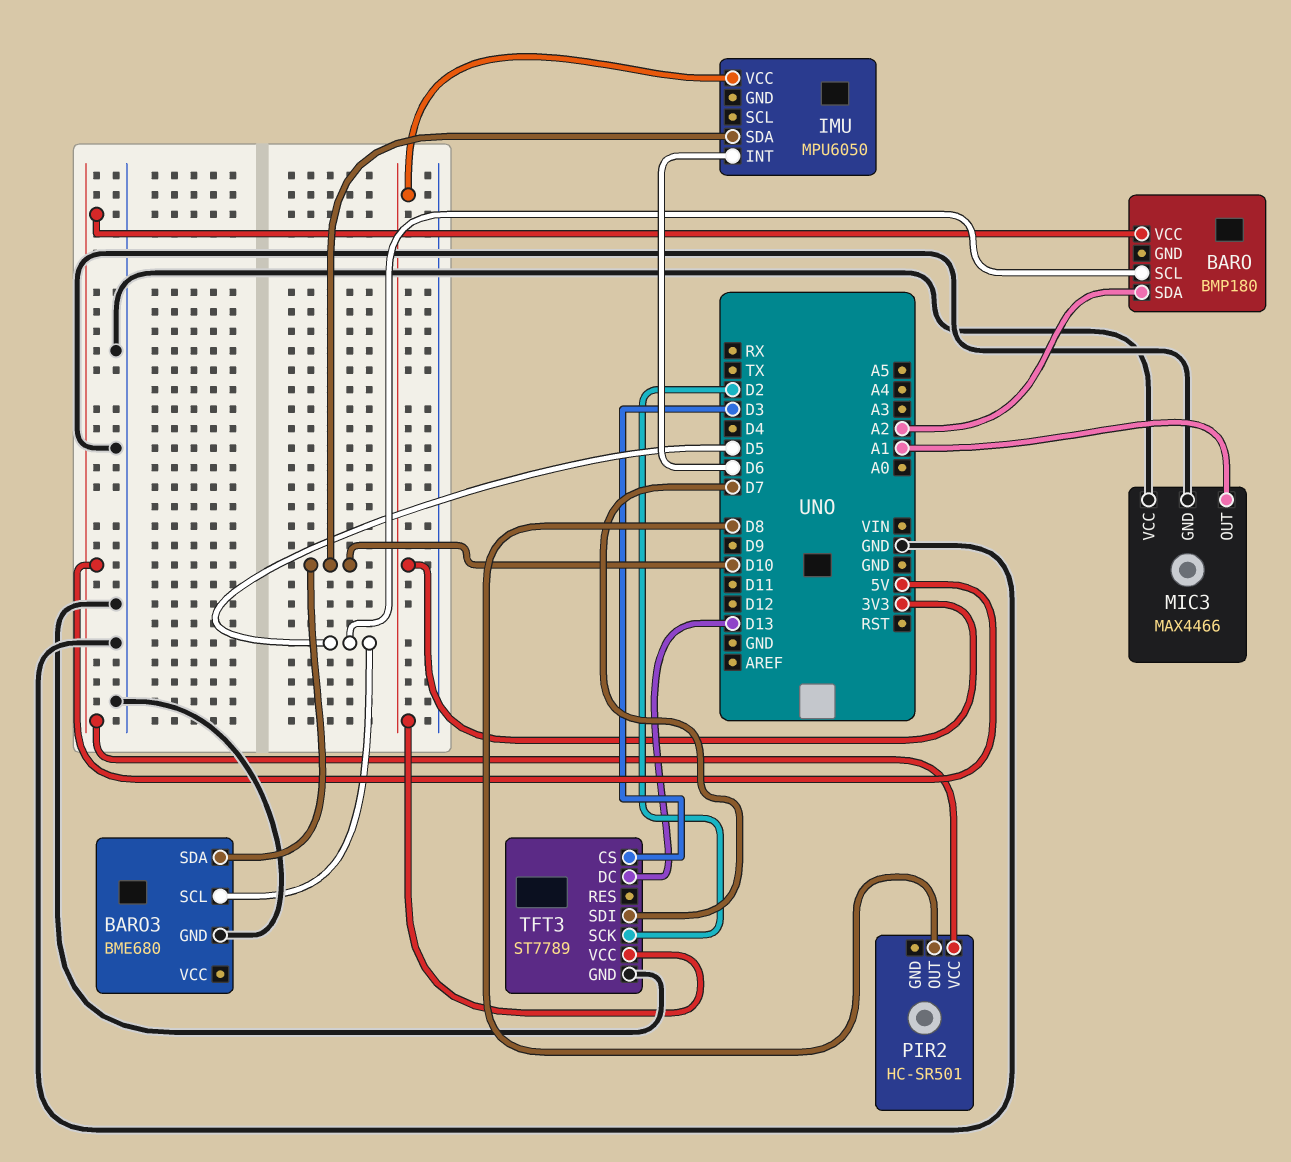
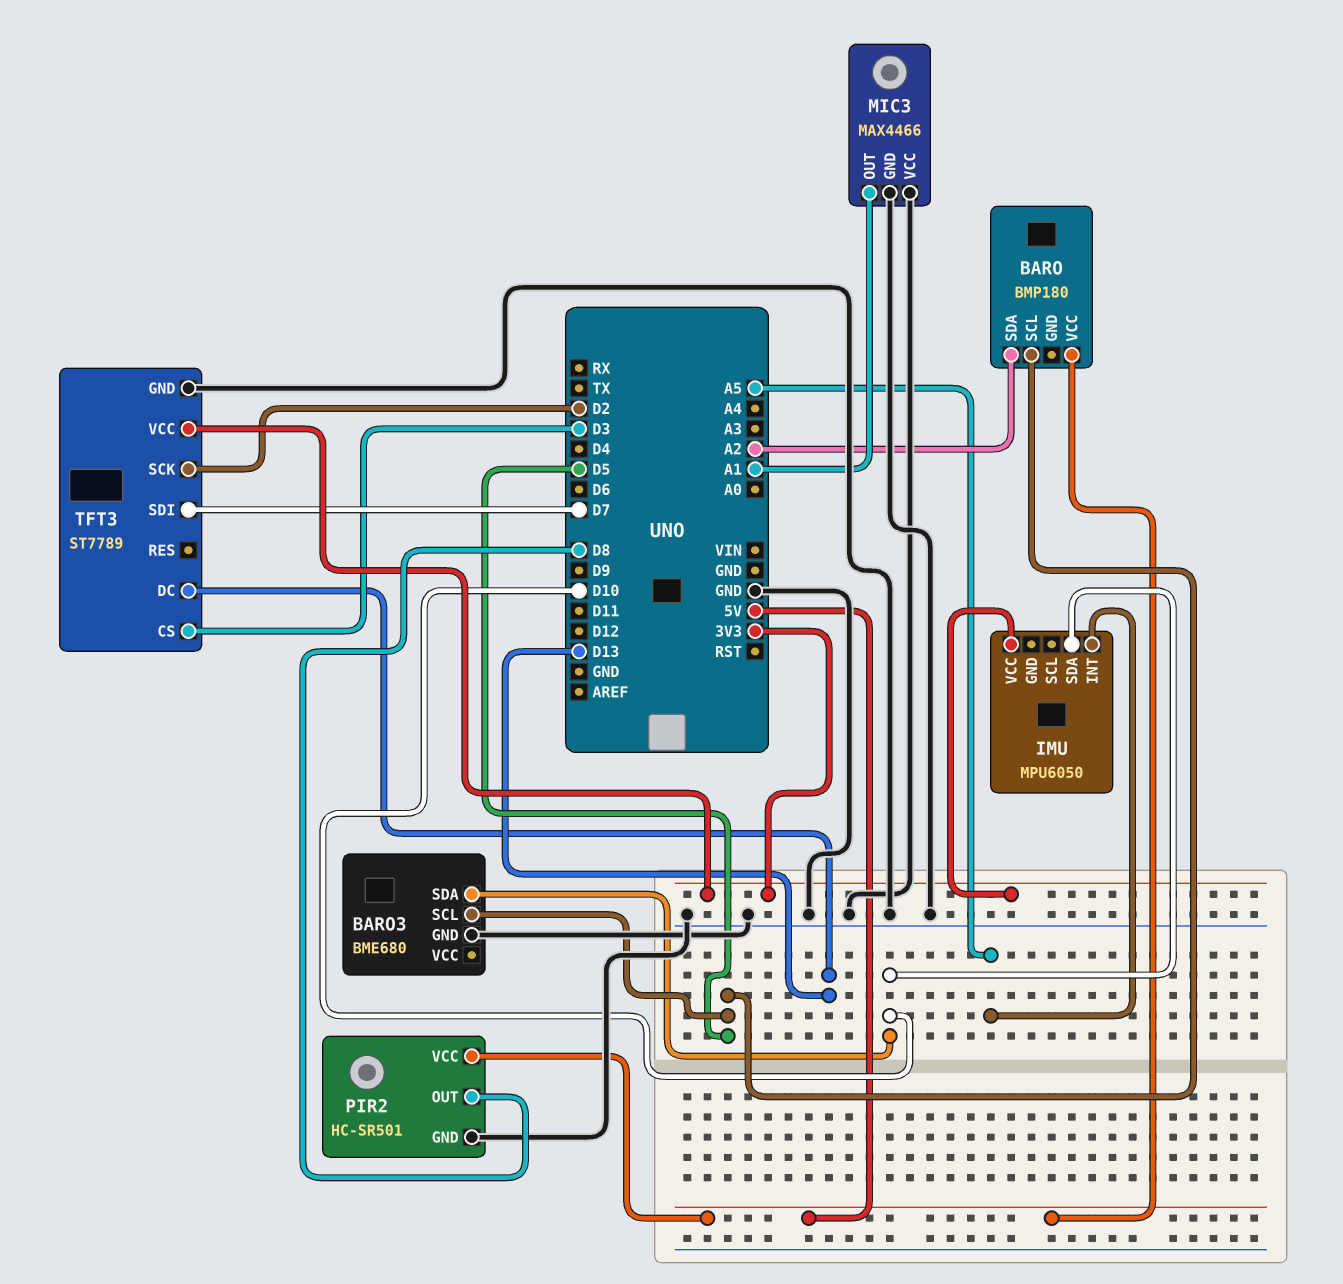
IMU pin INT: D6 -> A5
PIR2 pin GND: none -> GND

